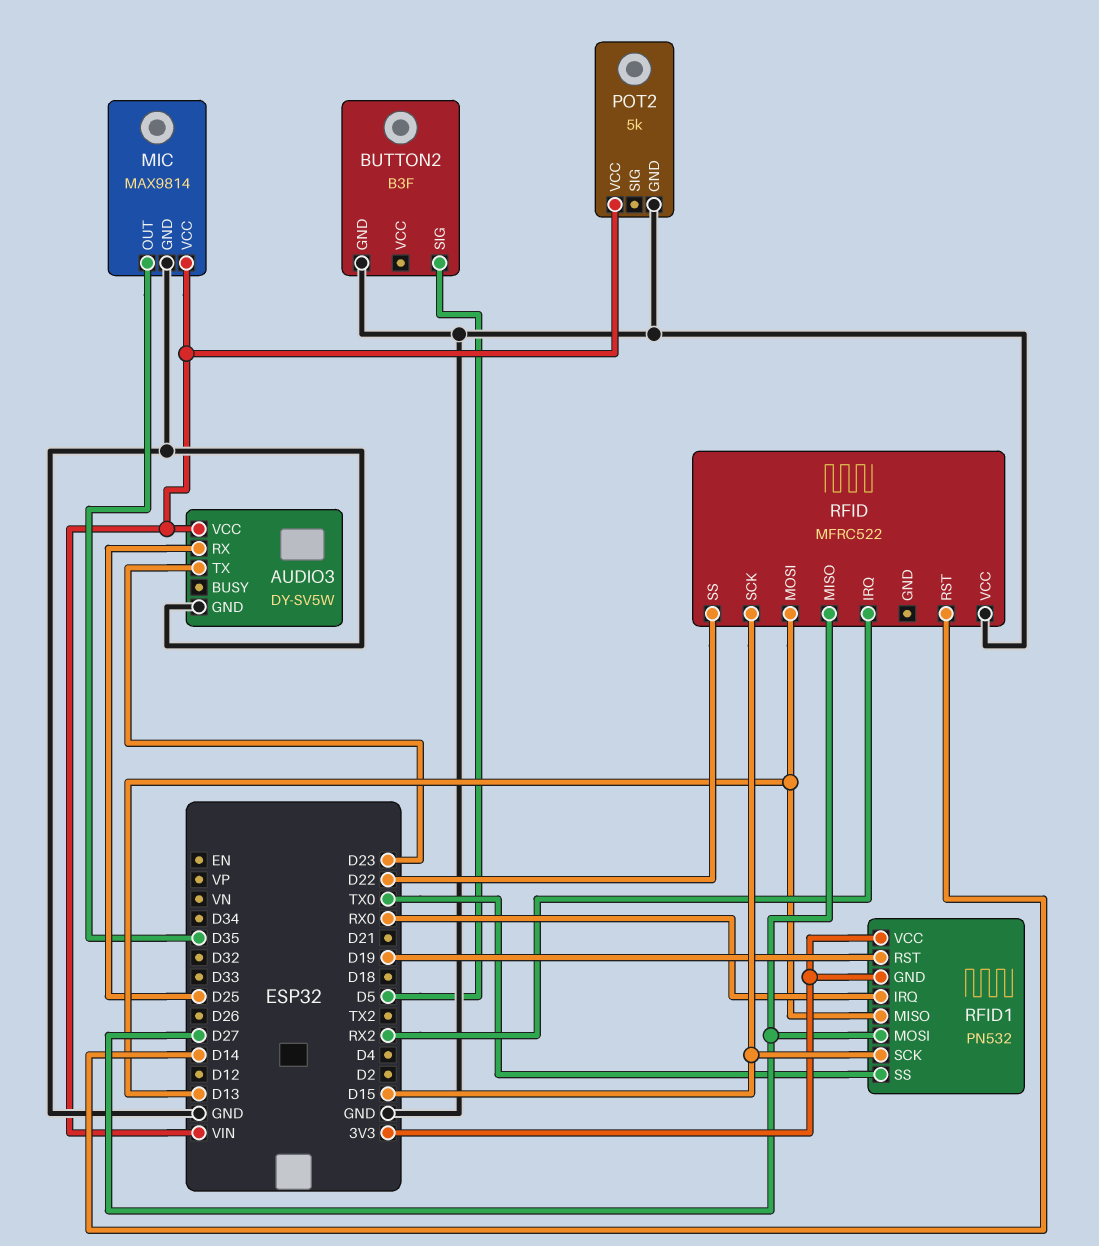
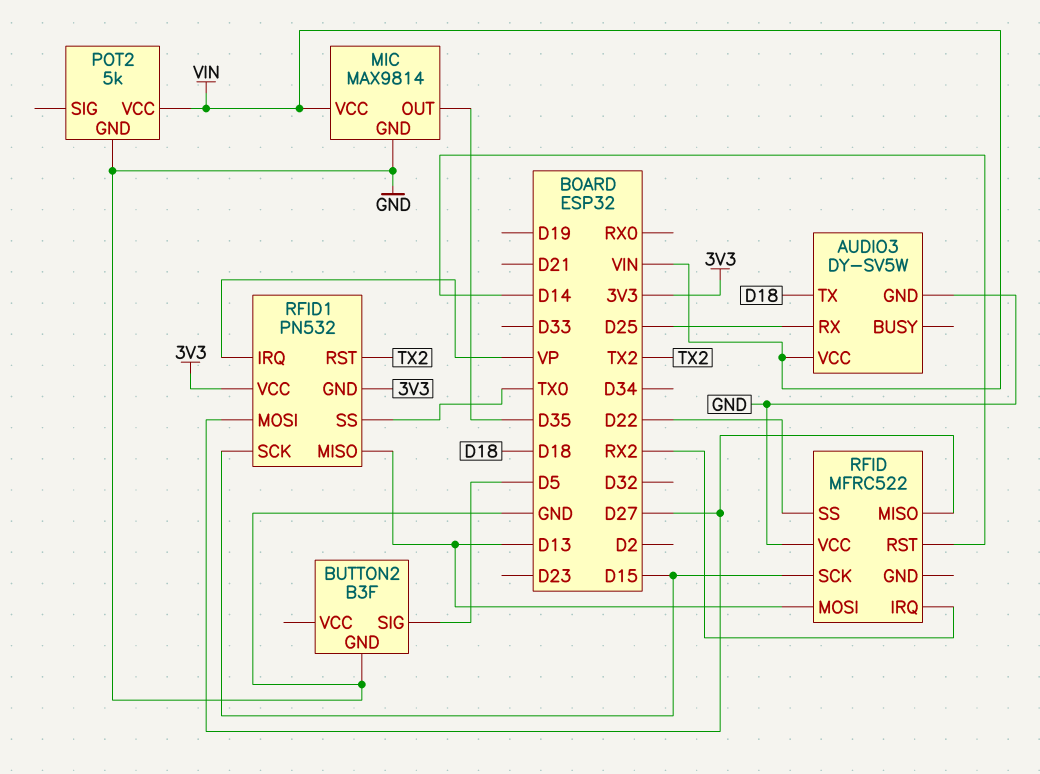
AUDIO3 pin TX: D23 -> D18
RFID1 pin IRQ: RX0 -> VP
RFID1 pin RST: D19 -> TX2

